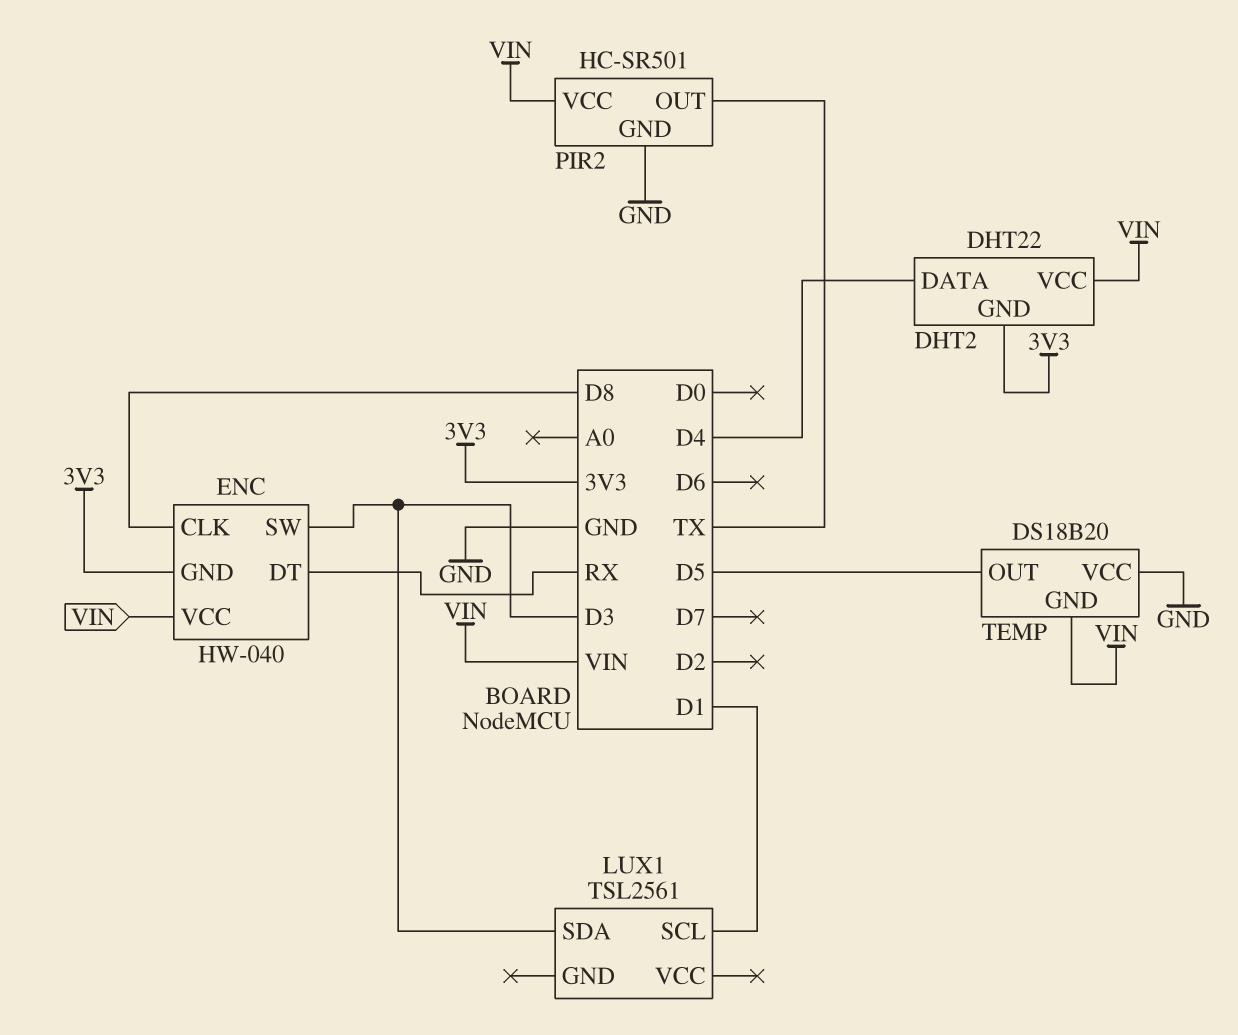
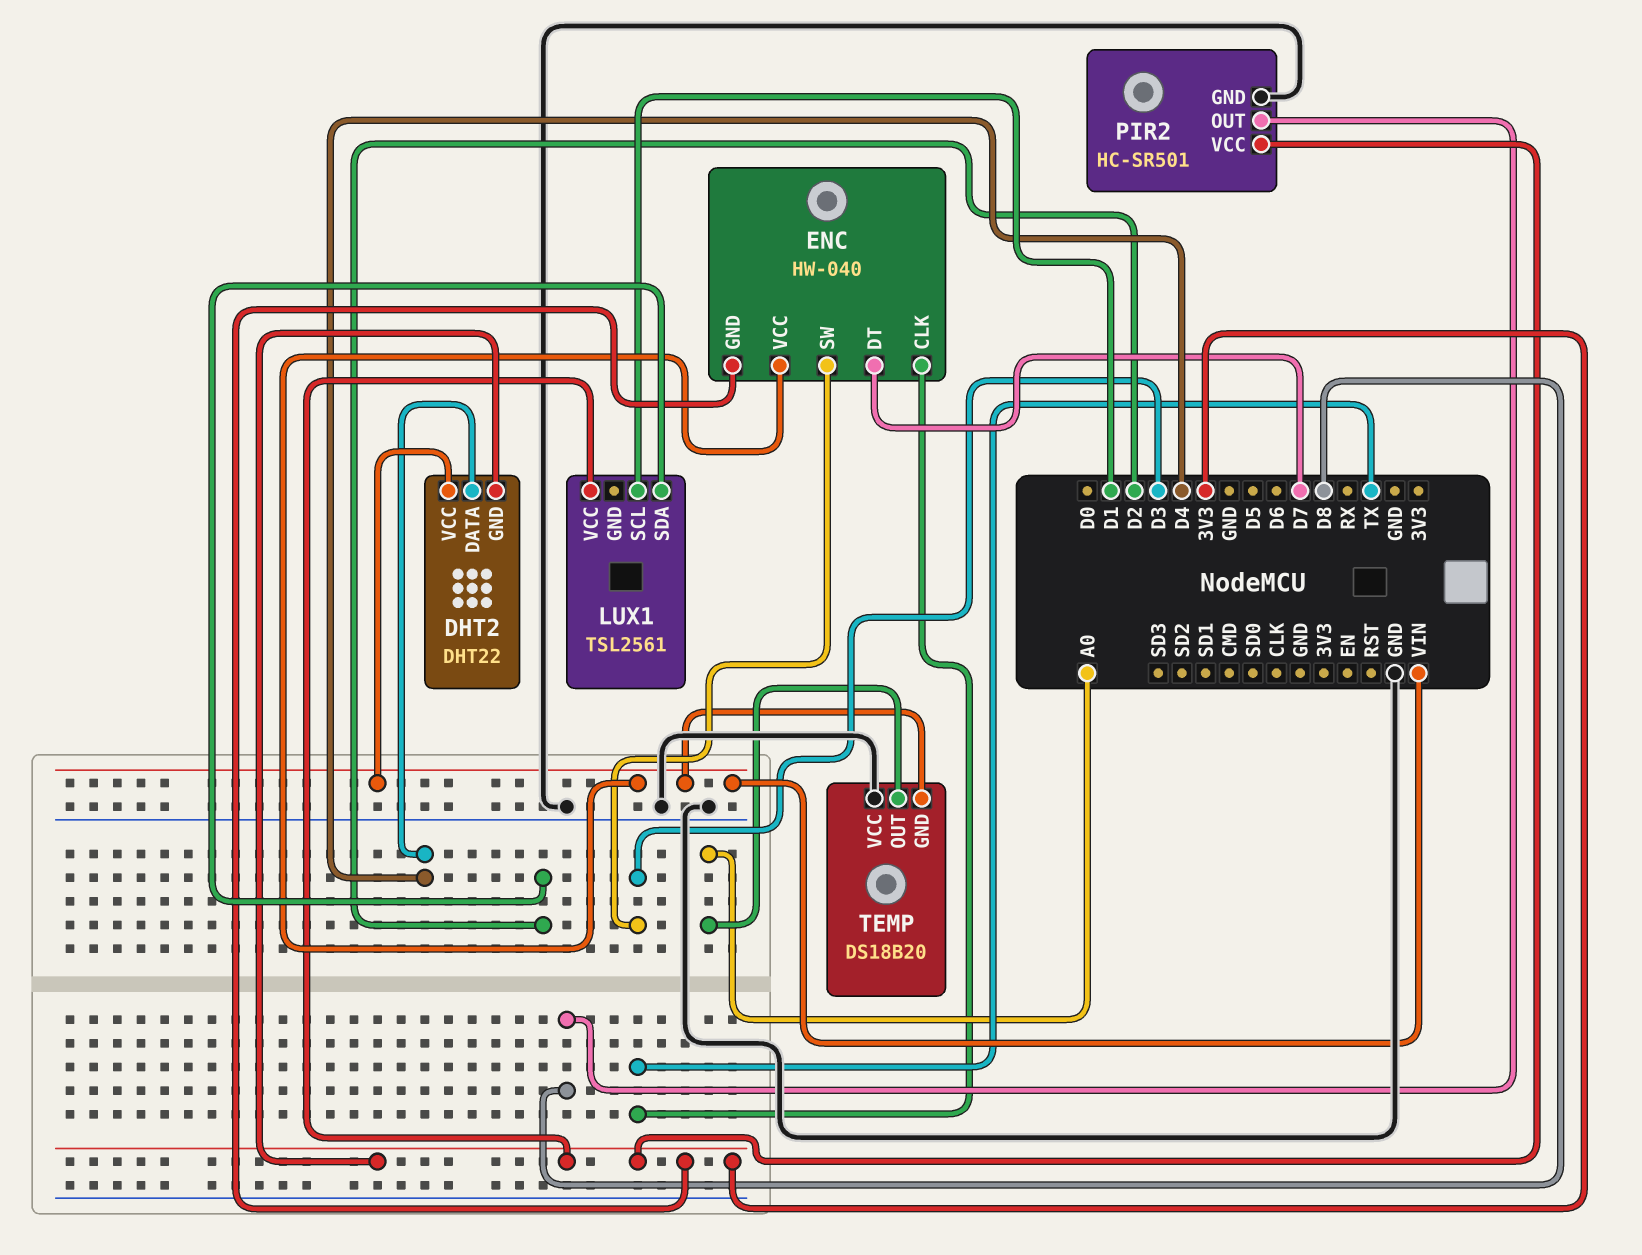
ENC pin CLK: D8 -> TX
ENC pin DT: RX -> D7
LUX1 pin SDA: D3 -> D2
LUX1 pin VCC: none -> 3V3
PIR2 pin OUT: TX -> D8
PIR2 pin VCC: VIN -> 3V3
TEMP pin OUT: D5 -> A0

